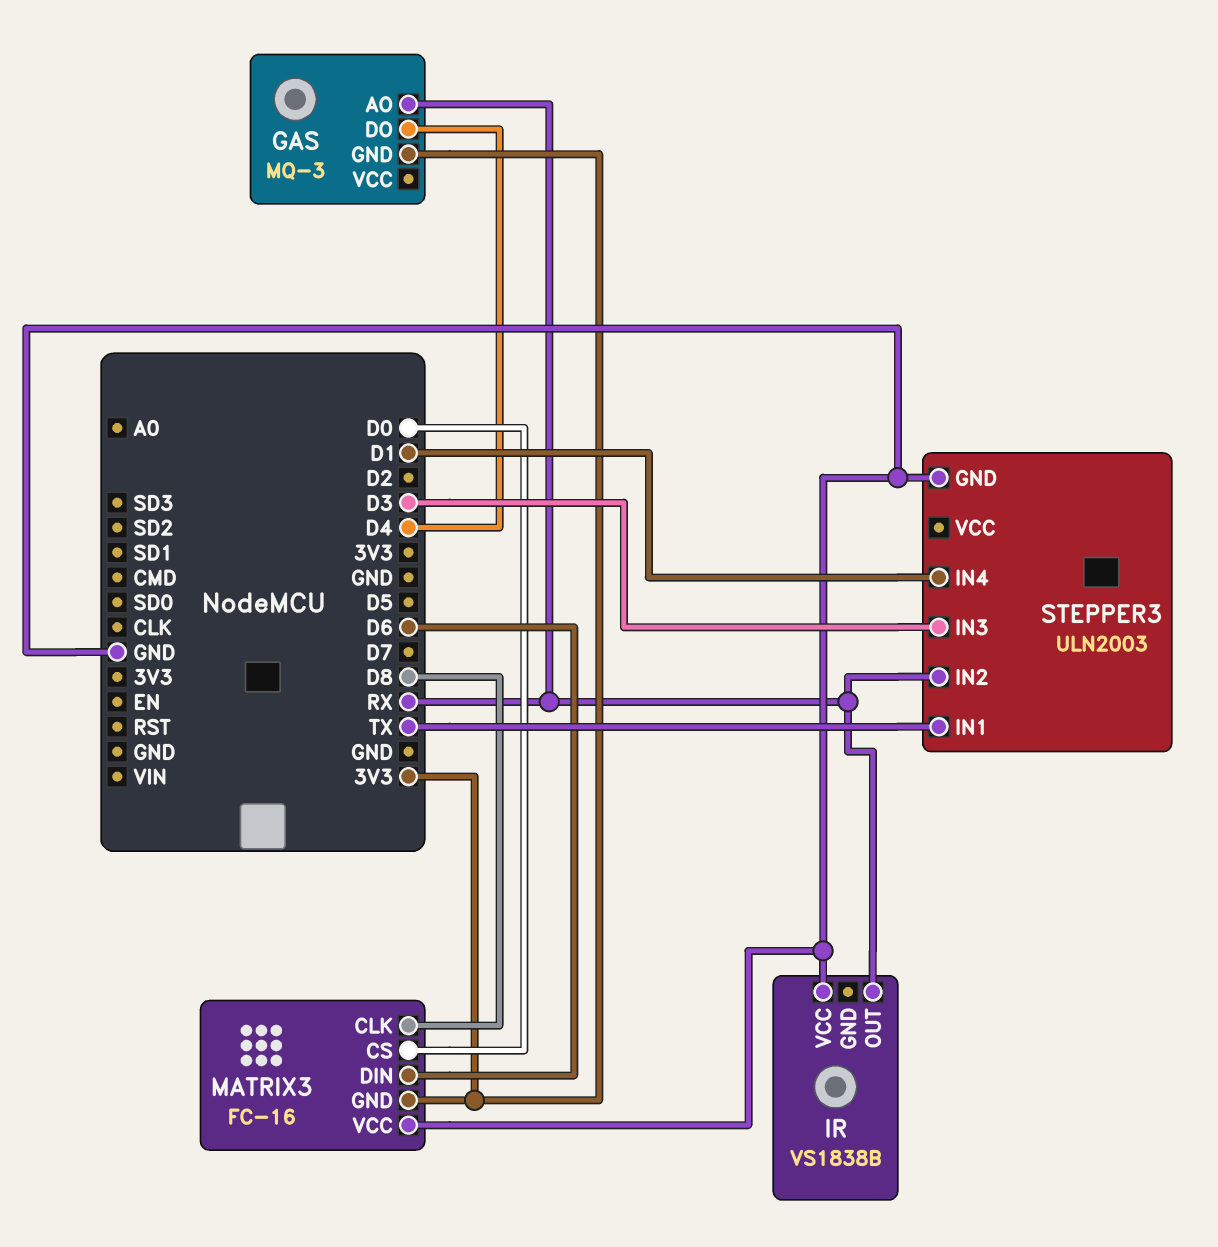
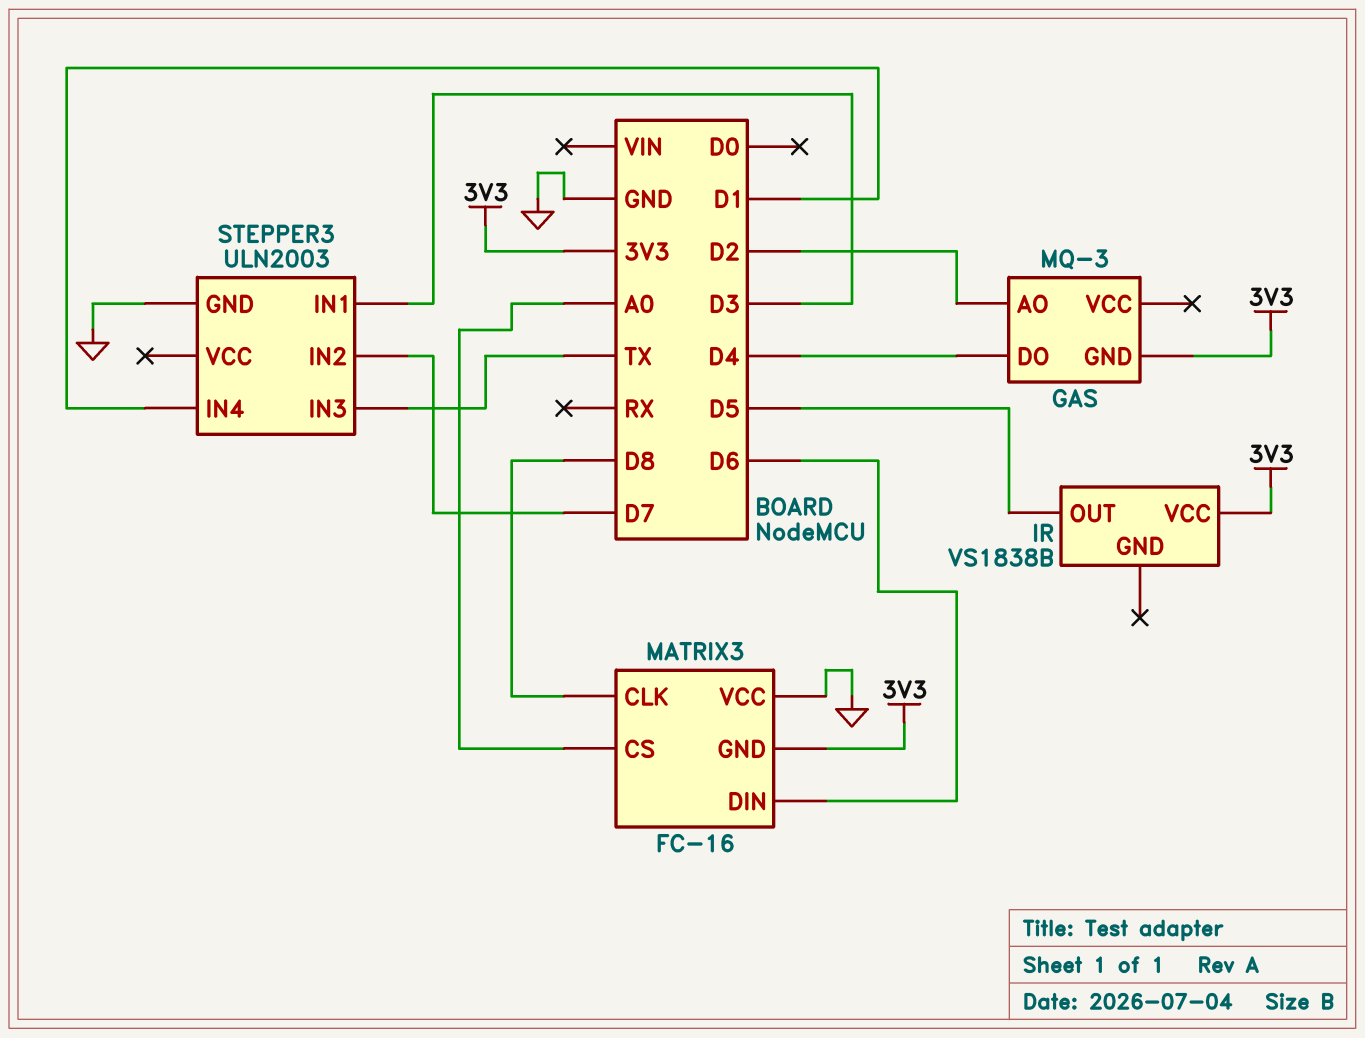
GAS pin AO: RX -> D2
IR pin OUT: RX -> D5
IR pin VCC: GND -> 3V3
MATRIX3 pin CS: D0 -> A0
STEPPER3 pin IN1: TX -> D3
STEPPER3 pin IN2: RX -> D7
STEPPER3 pin IN3: D3 -> TX

